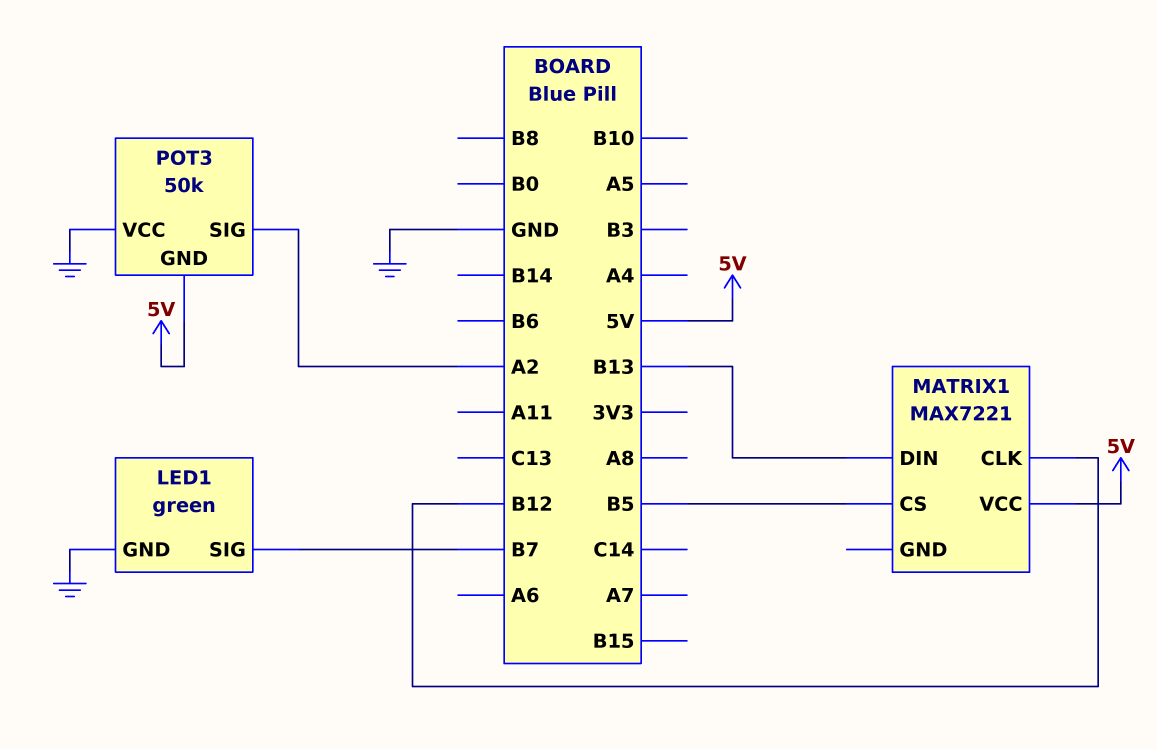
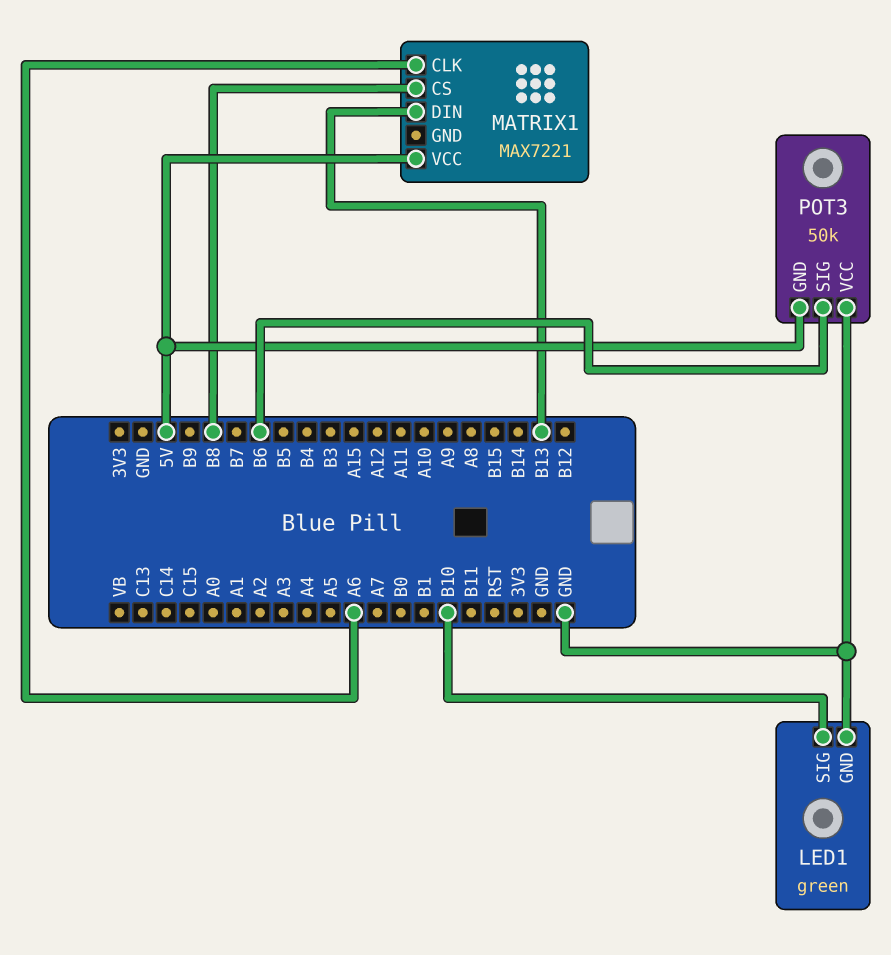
LED1 pin SIG: B7 -> B10
MATRIX1 pin CLK: B12 -> A6
MATRIX1 pin CS: B5 -> B8
POT3 pin SIG: A2 -> B6

